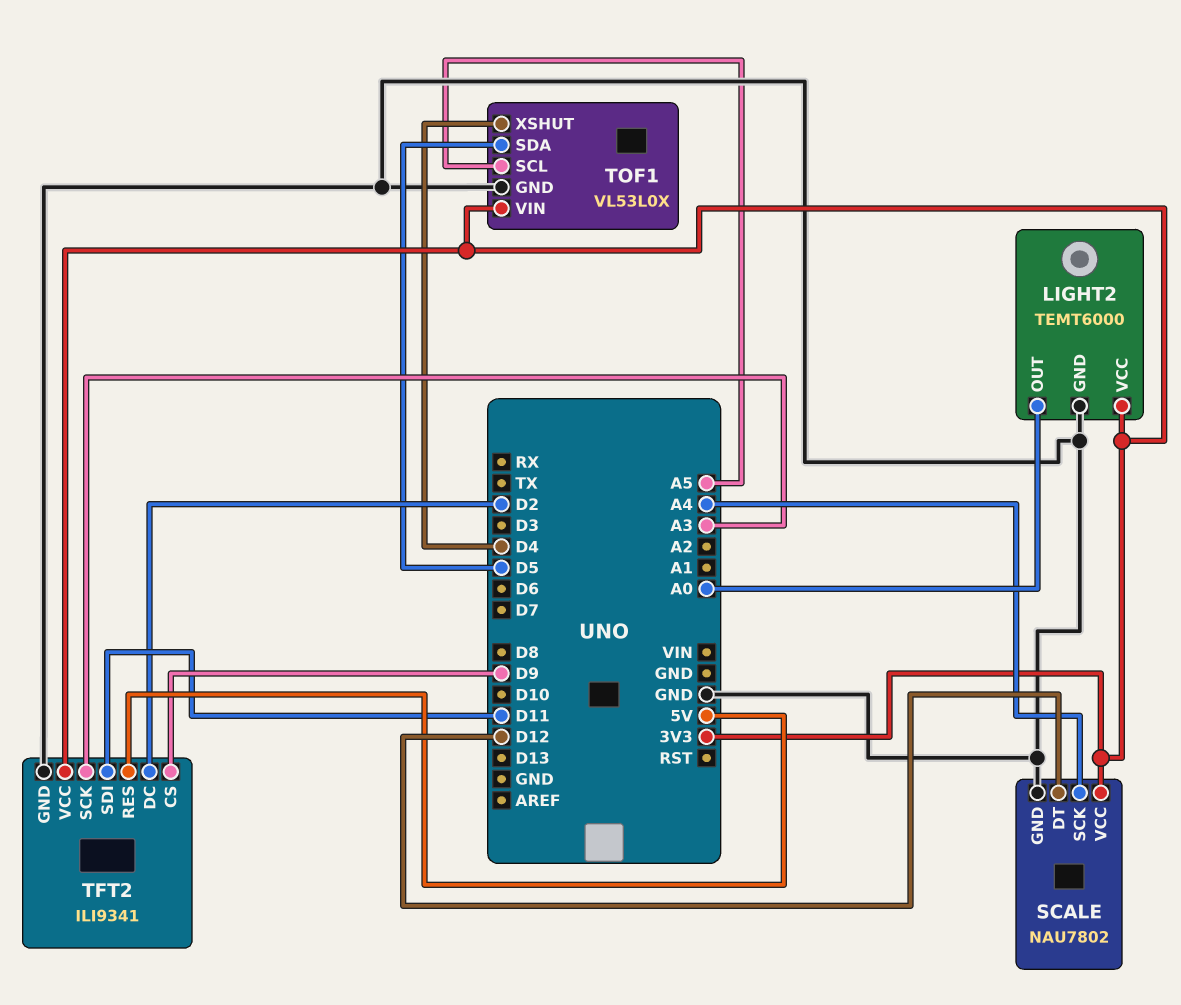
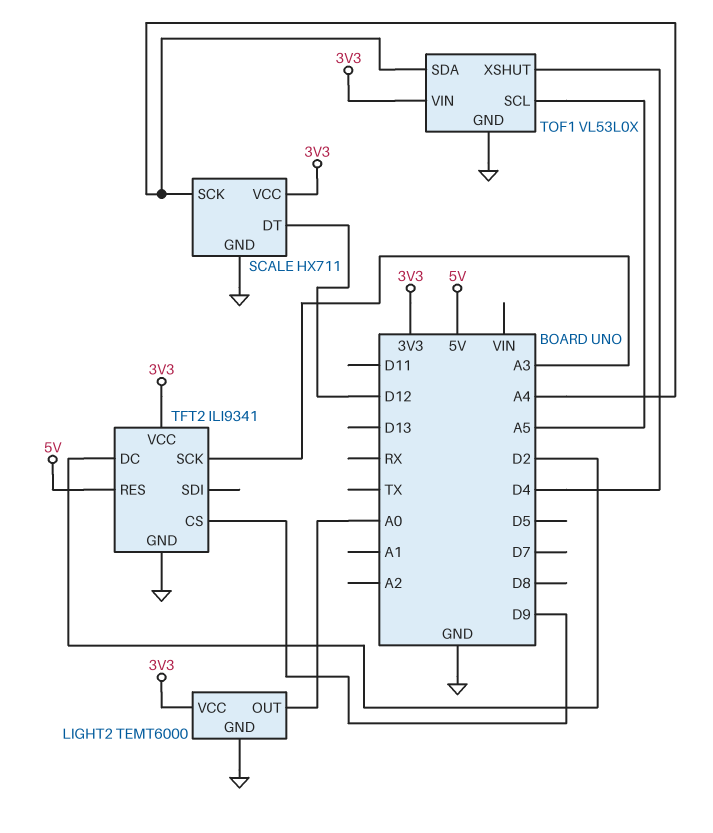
SCALE: NAU7802 -> HX711
TFT2 pin SDI: D11 -> none
TOF1 pin SDA: D5 -> A4

